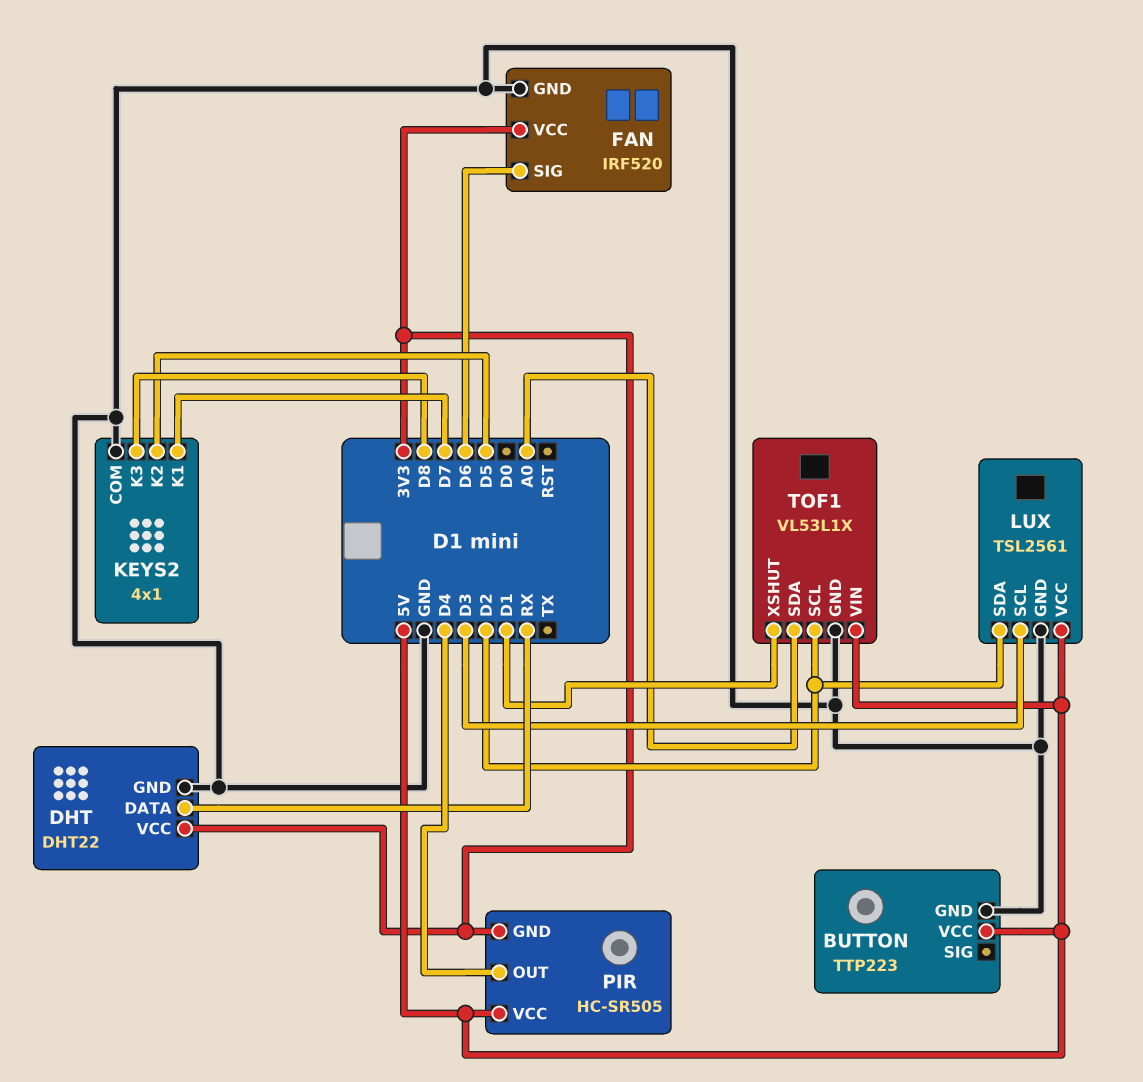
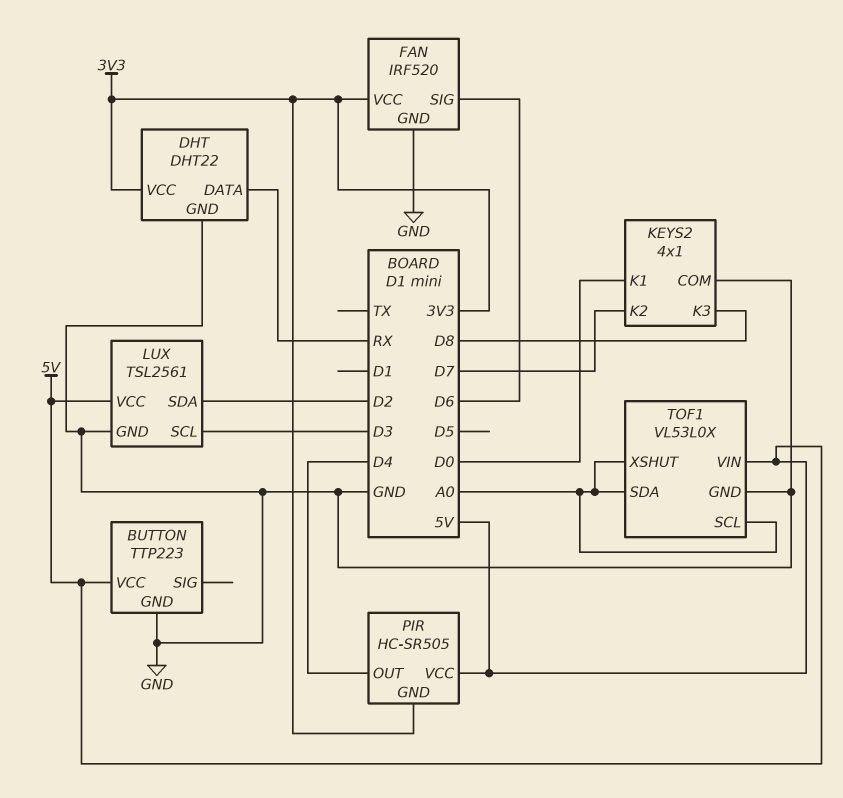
KEYS2 pin K1: D7 -> D0
KEYS2 pin K2: D5 -> D7
TOF1: VL53L1X -> VL53L0X
TOF1 pin SCL: D2 -> A0
TOF1 pin XSHUT: D1 -> A0

